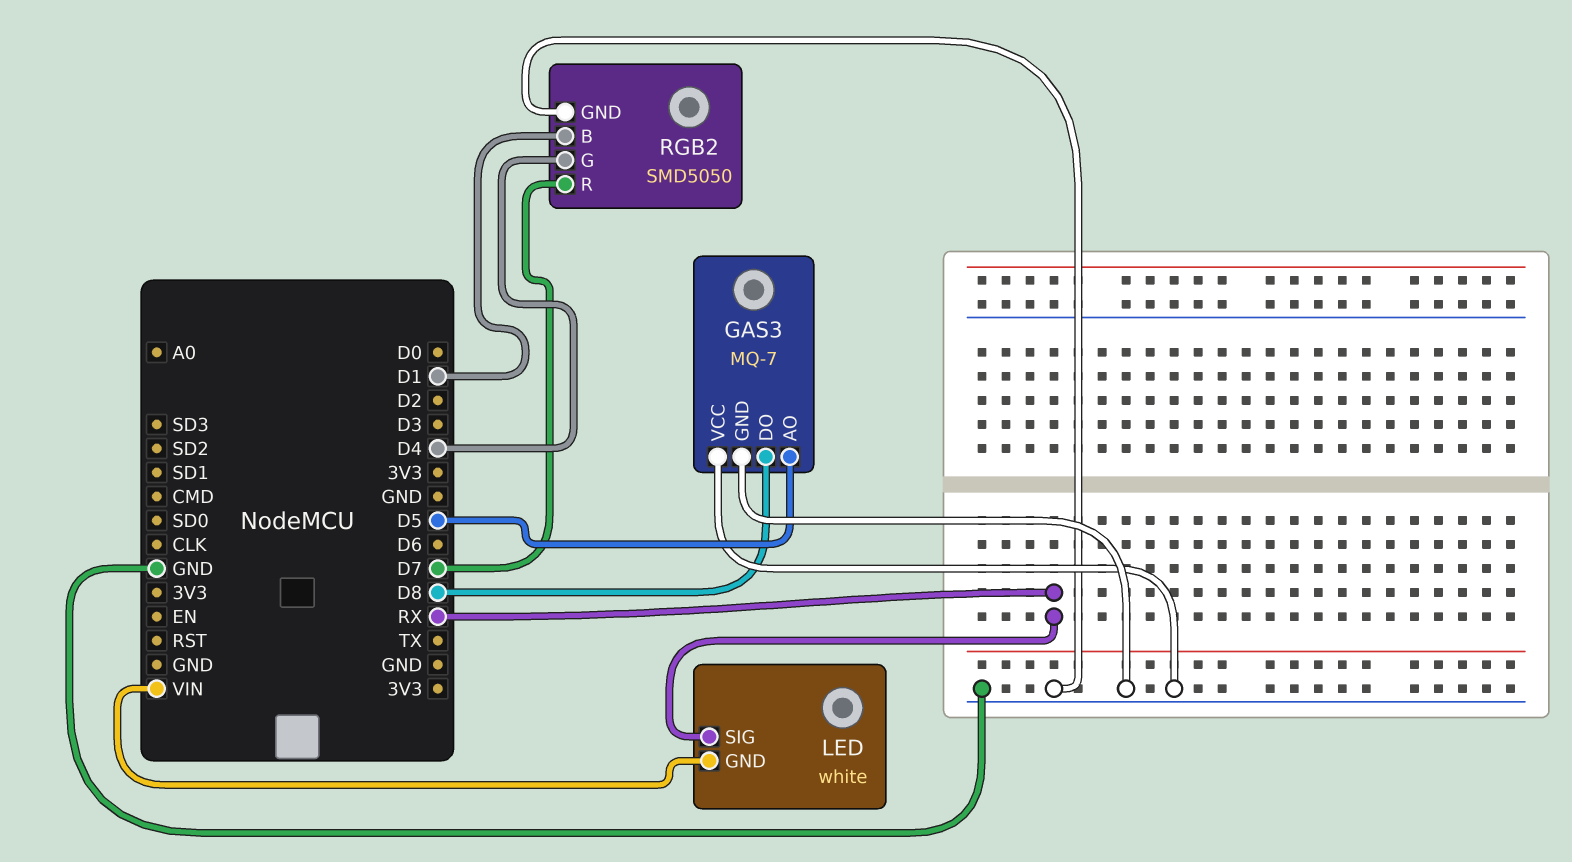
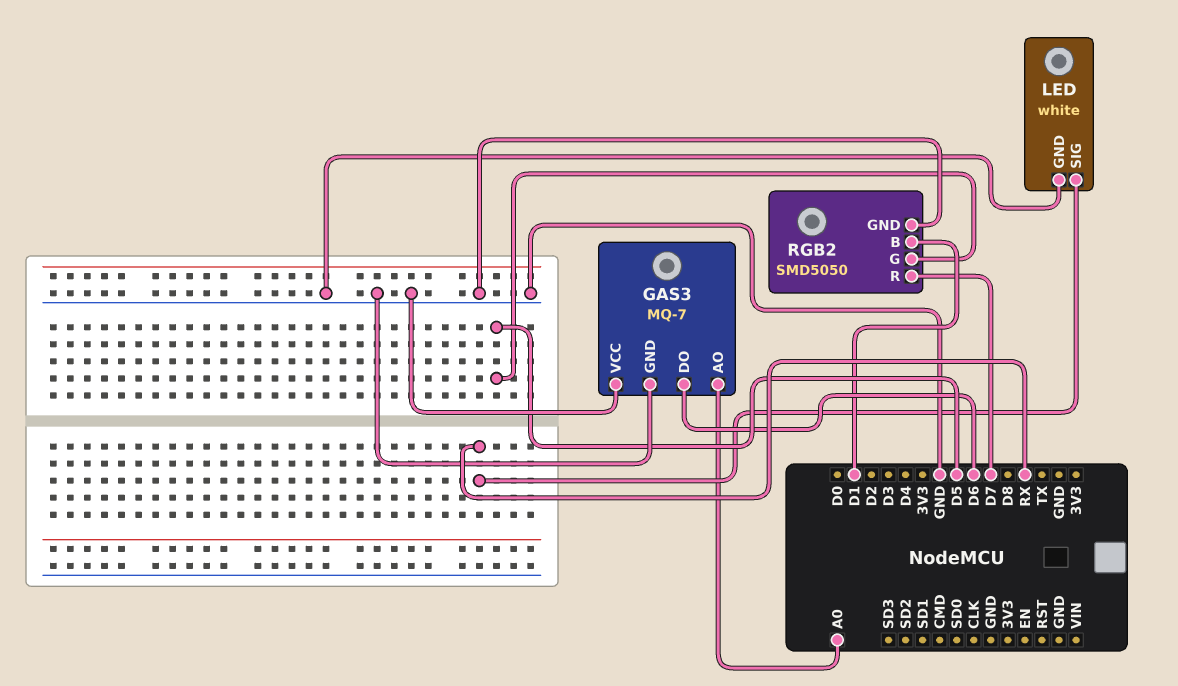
GAS3 pin AO: D5 -> A0
GAS3 pin DO: D8 -> D6
LED pin GND: VIN -> GND
RGB2 pin G: D4 -> D5

